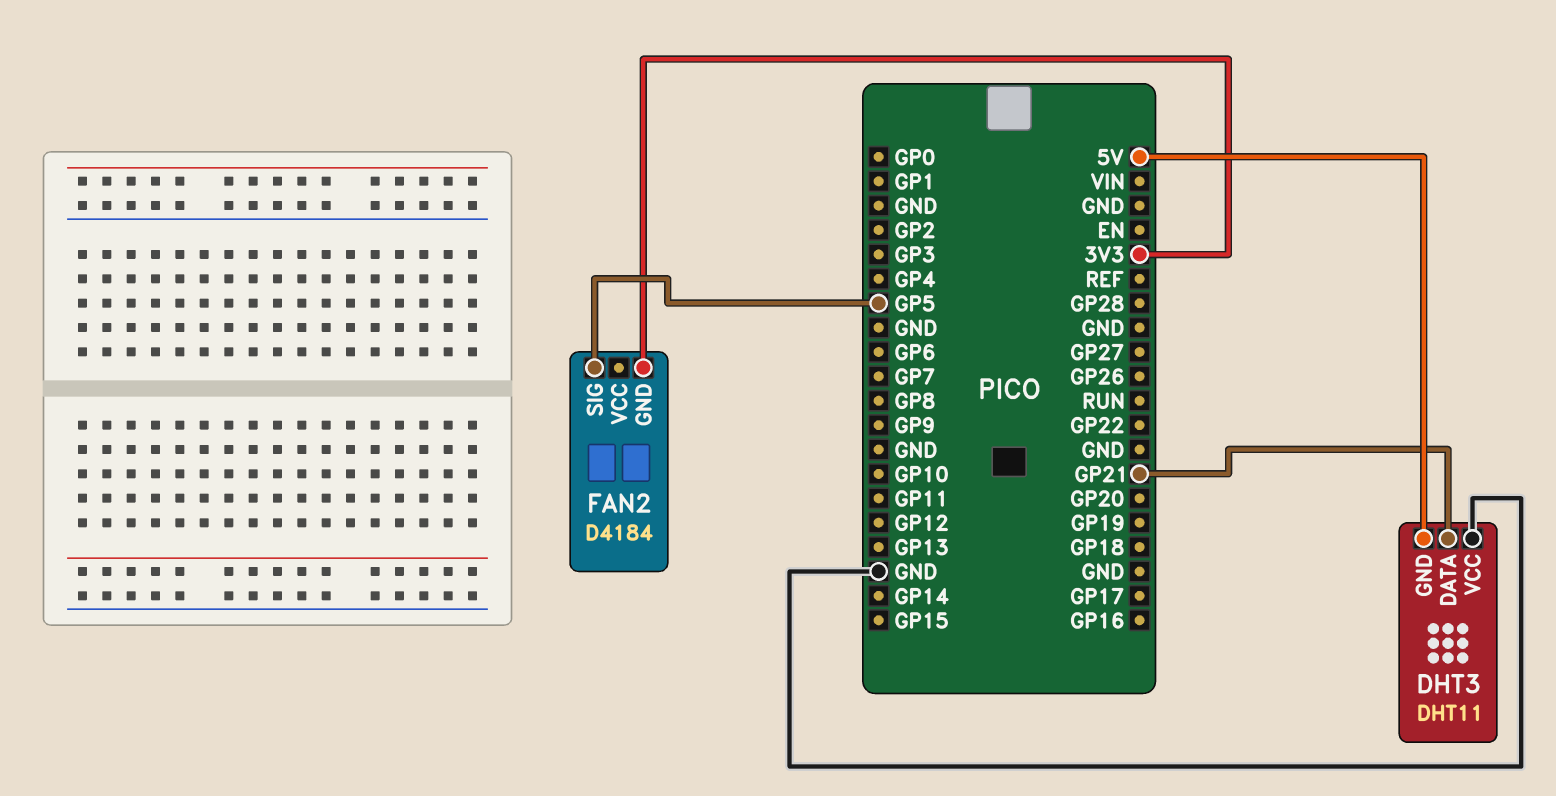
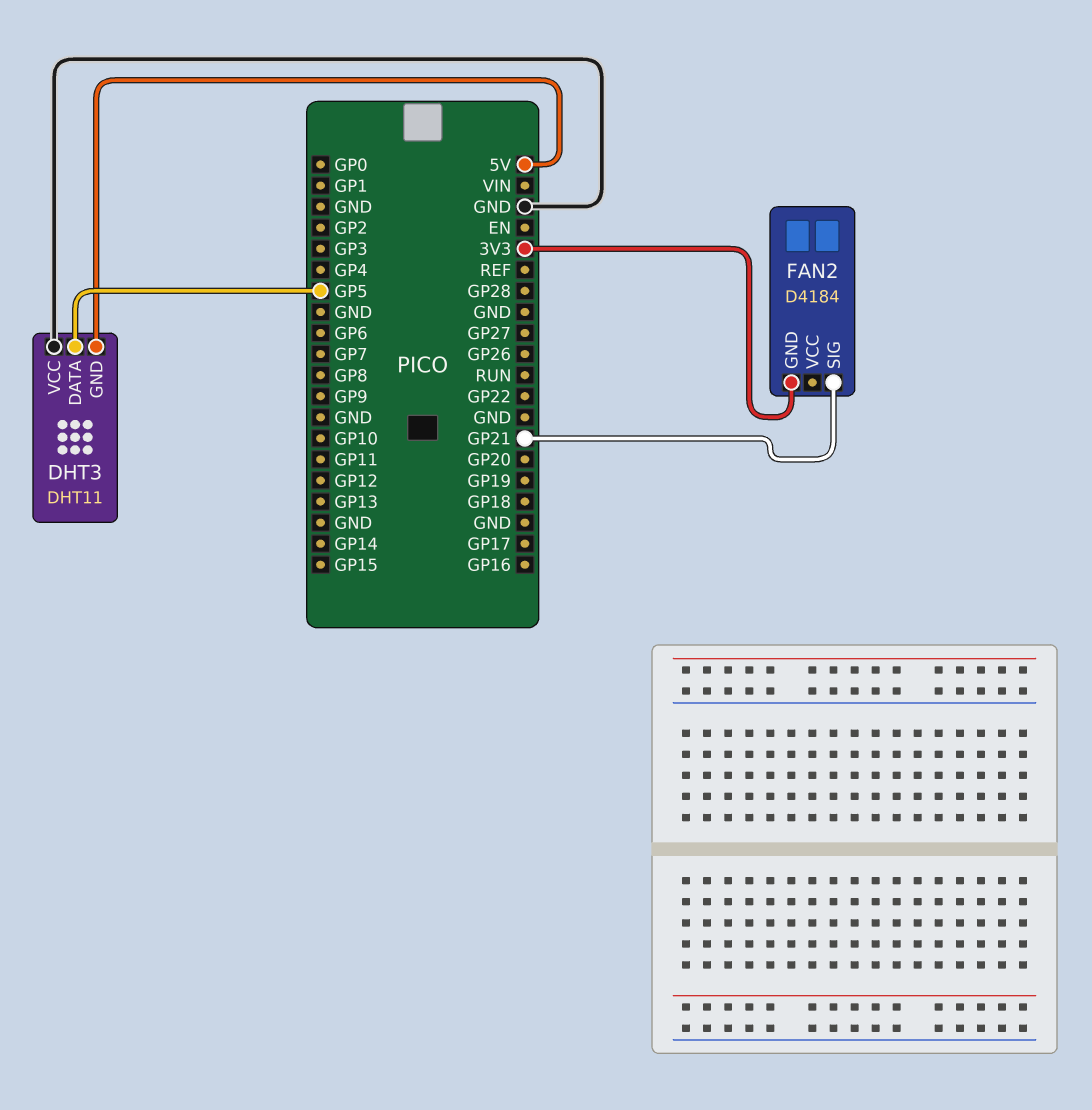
DHT3 pin DATA: GP21 -> GP5
FAN2 pin SIG: GP5 -> GP21

